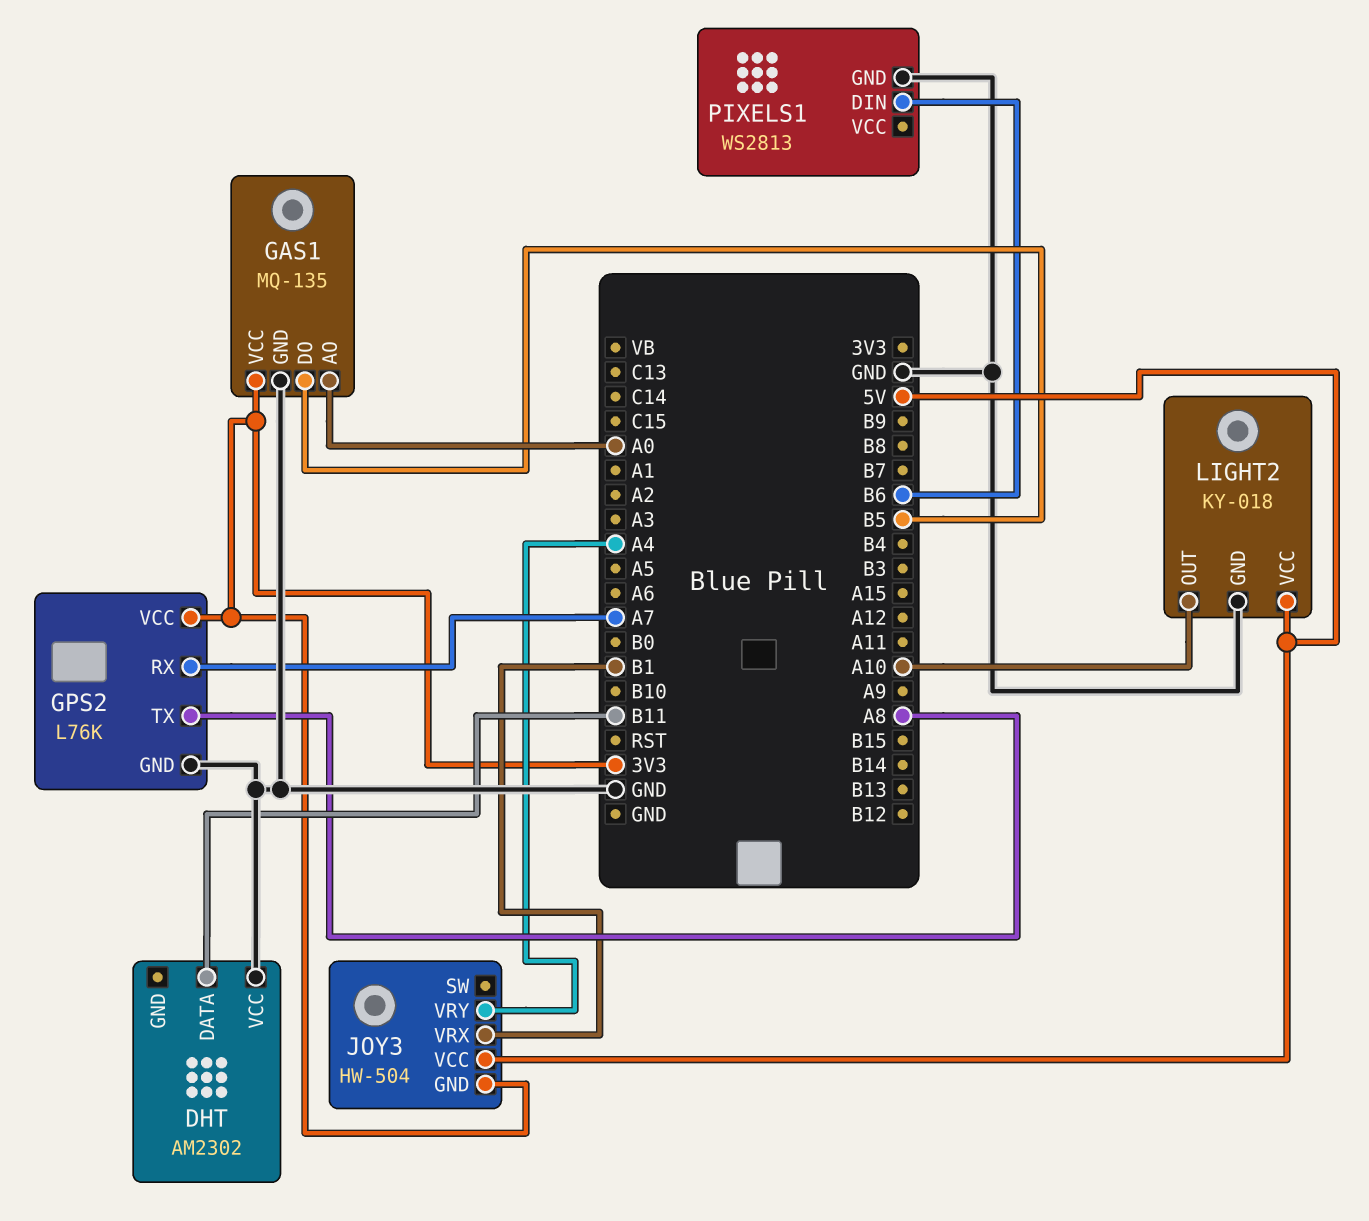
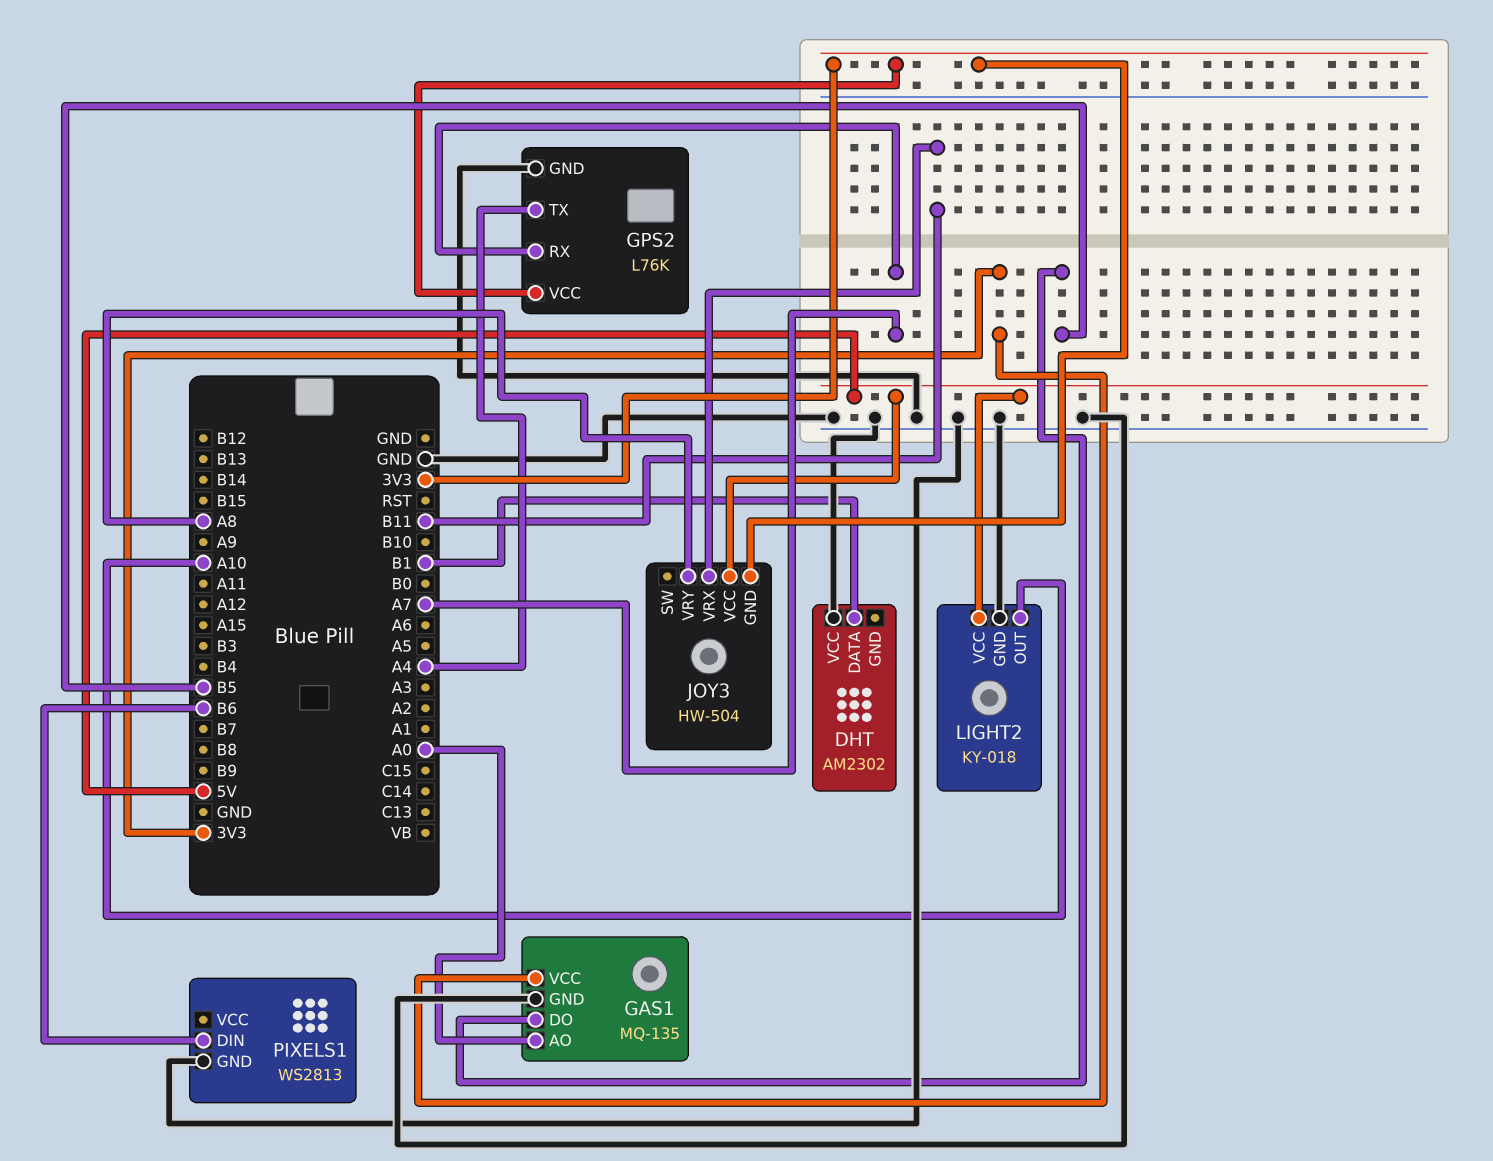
DHT pin DATA: B11 -> B1
GPS2 pin TX: A8 -> A4
JOY3 pin VRX: B1 -> B11
JOY3 pin VRY: A4 -> A8

